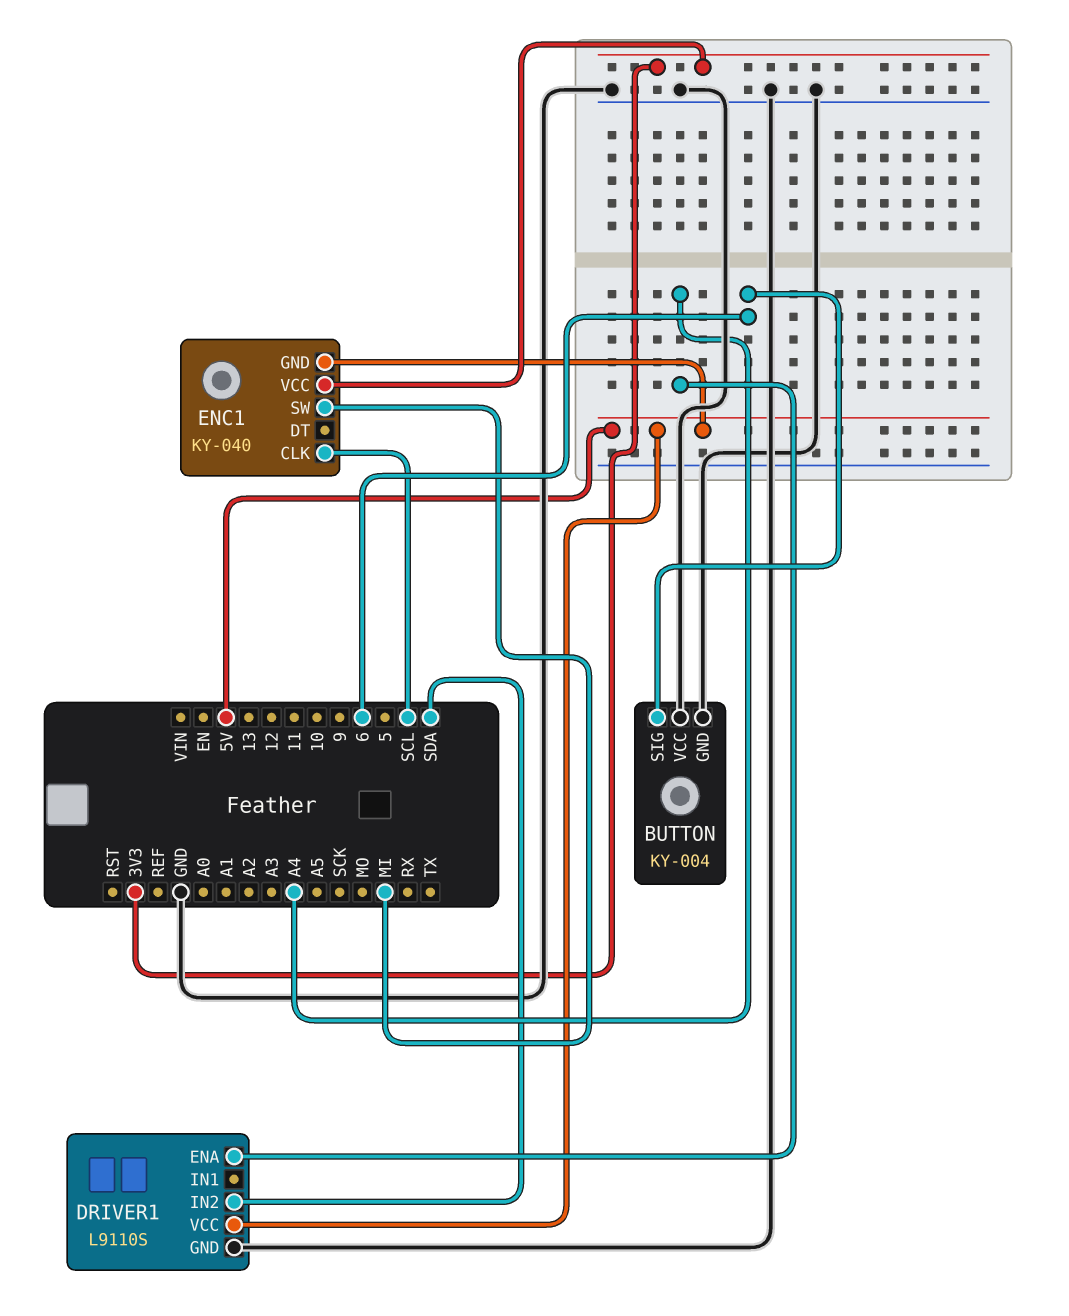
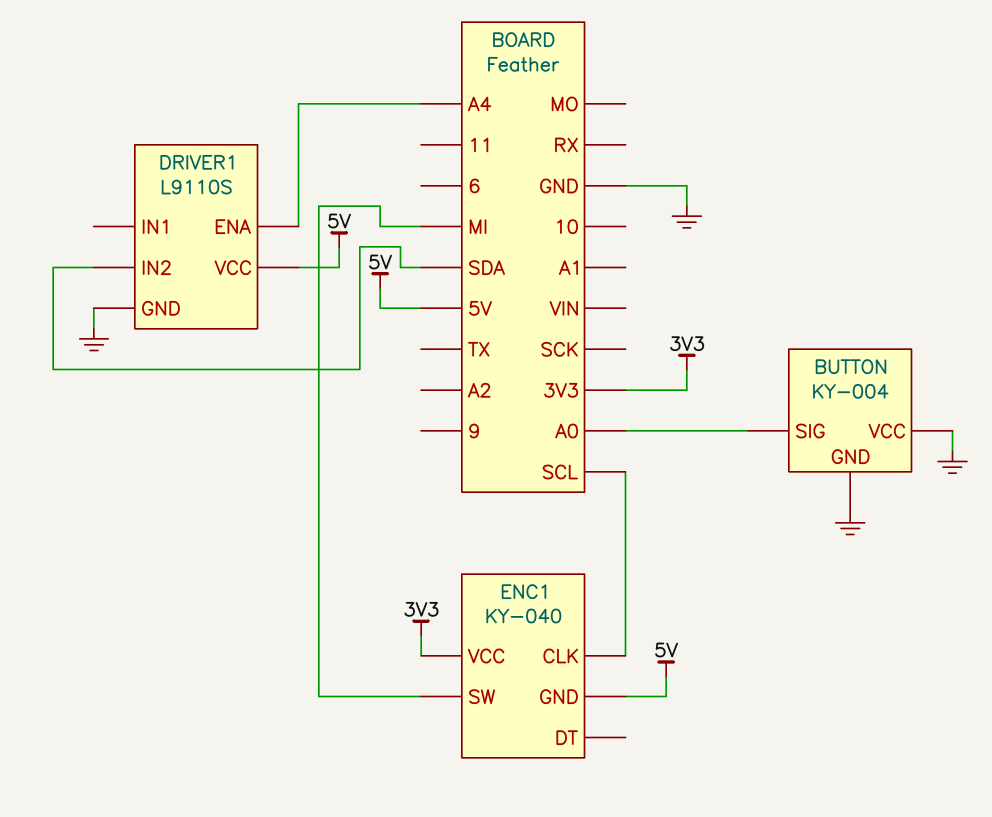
BUTTON pin SIG: 6 -> A0

